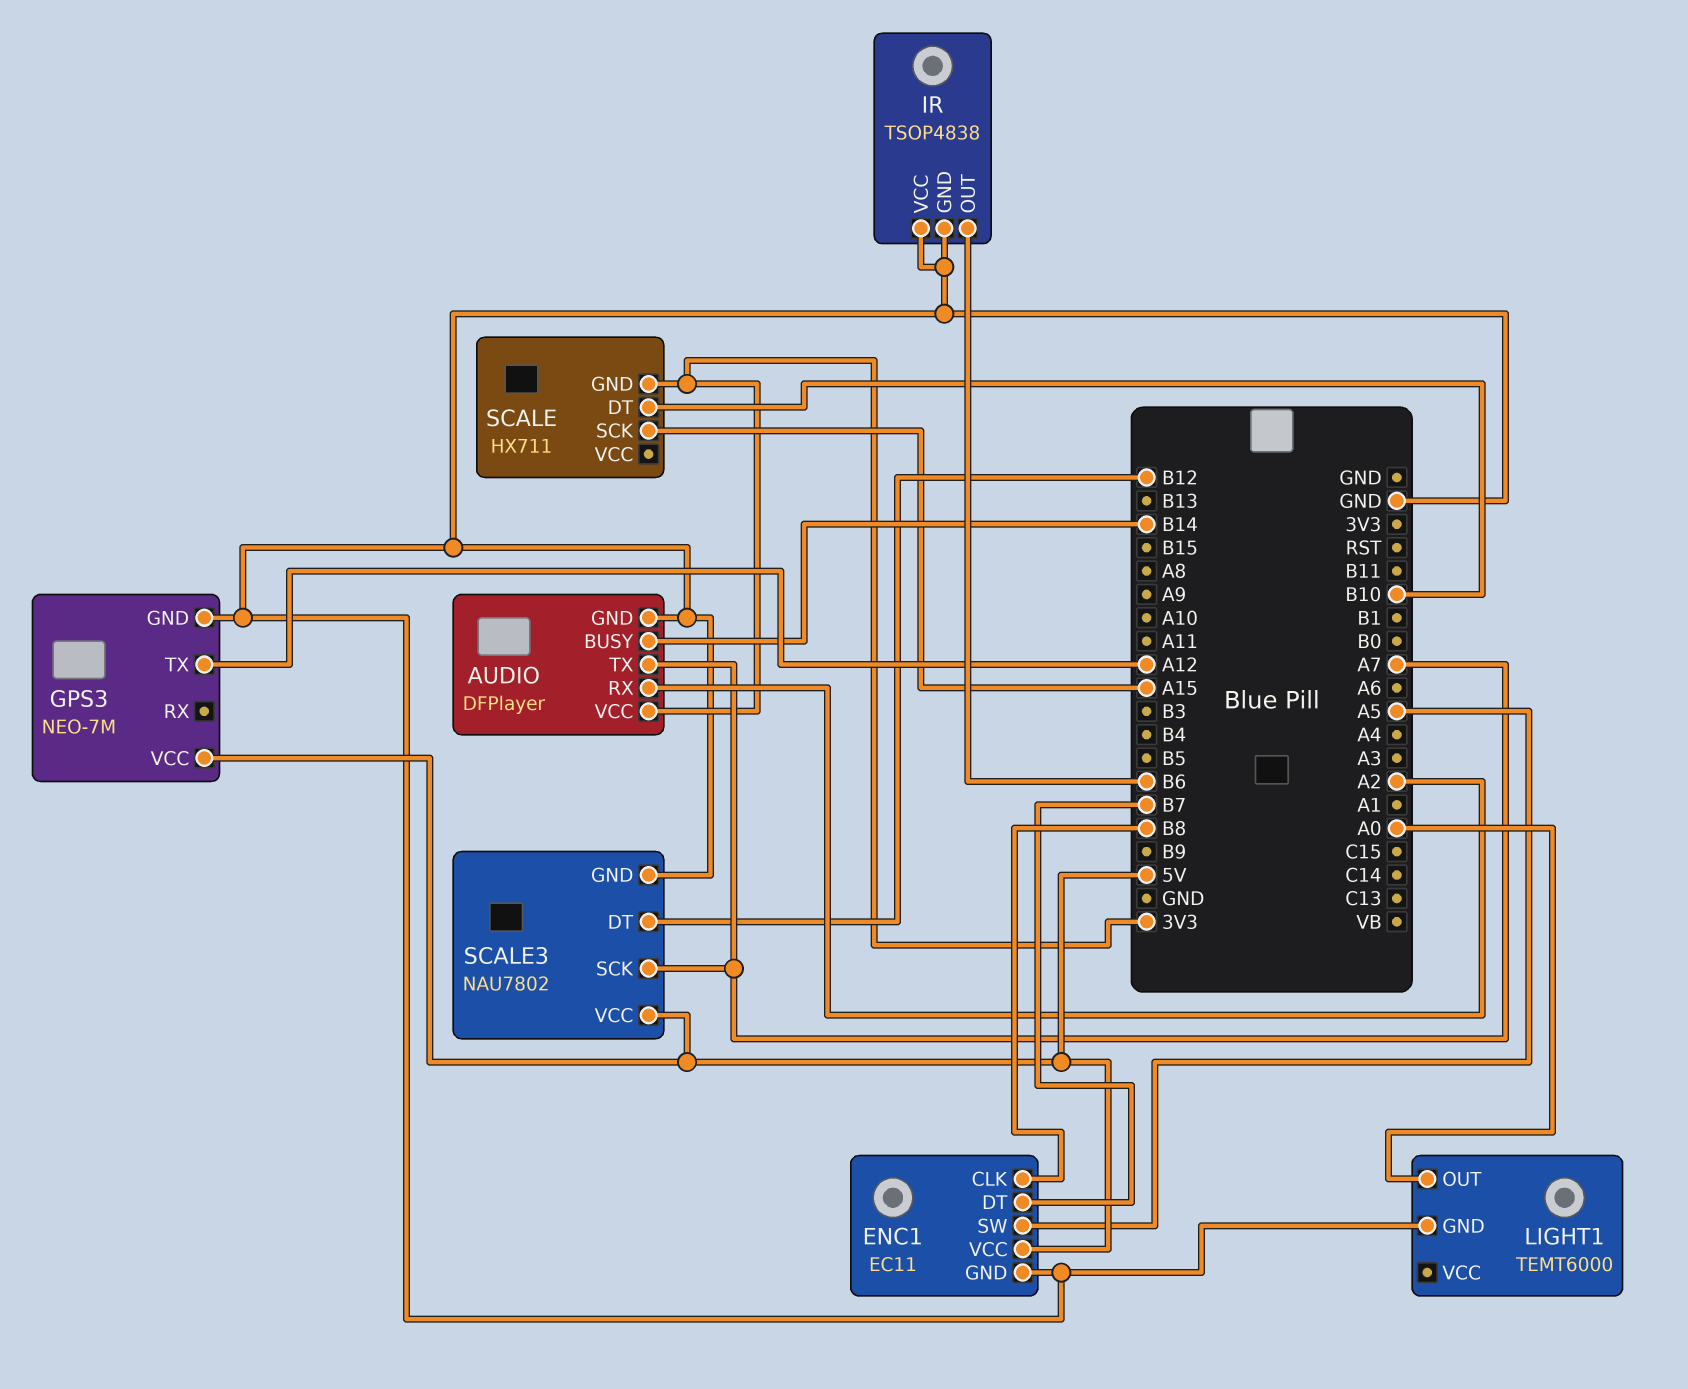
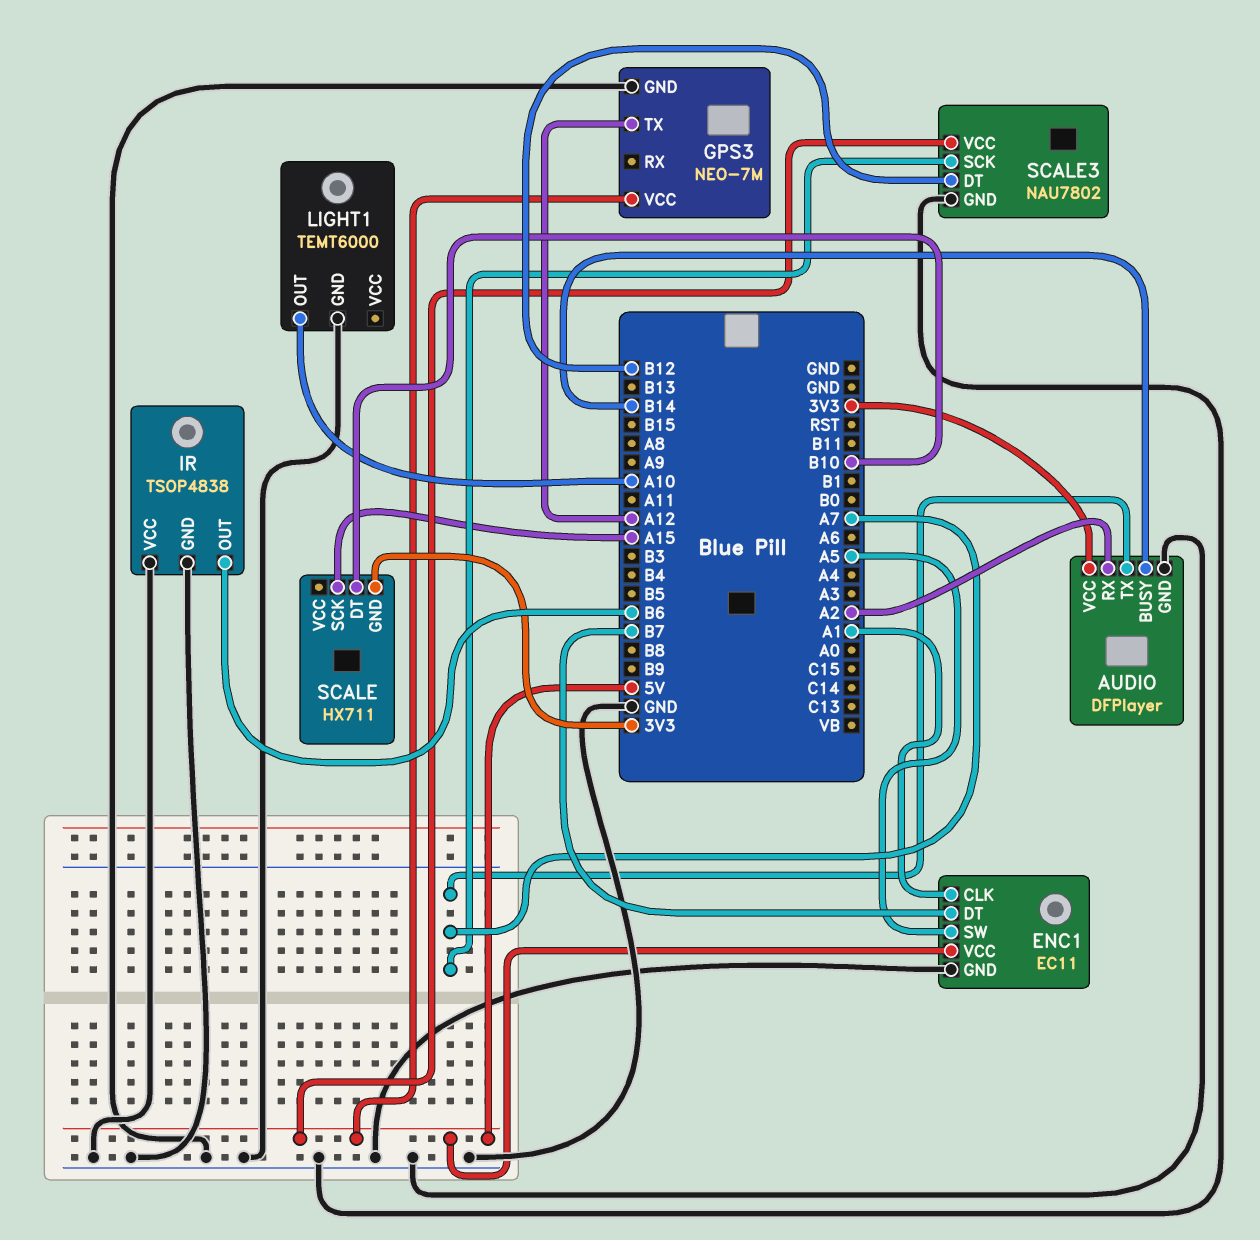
ENC1 pin CLK: B8 -> A1
LIGHT1 pin OUT: A0 -> A10

